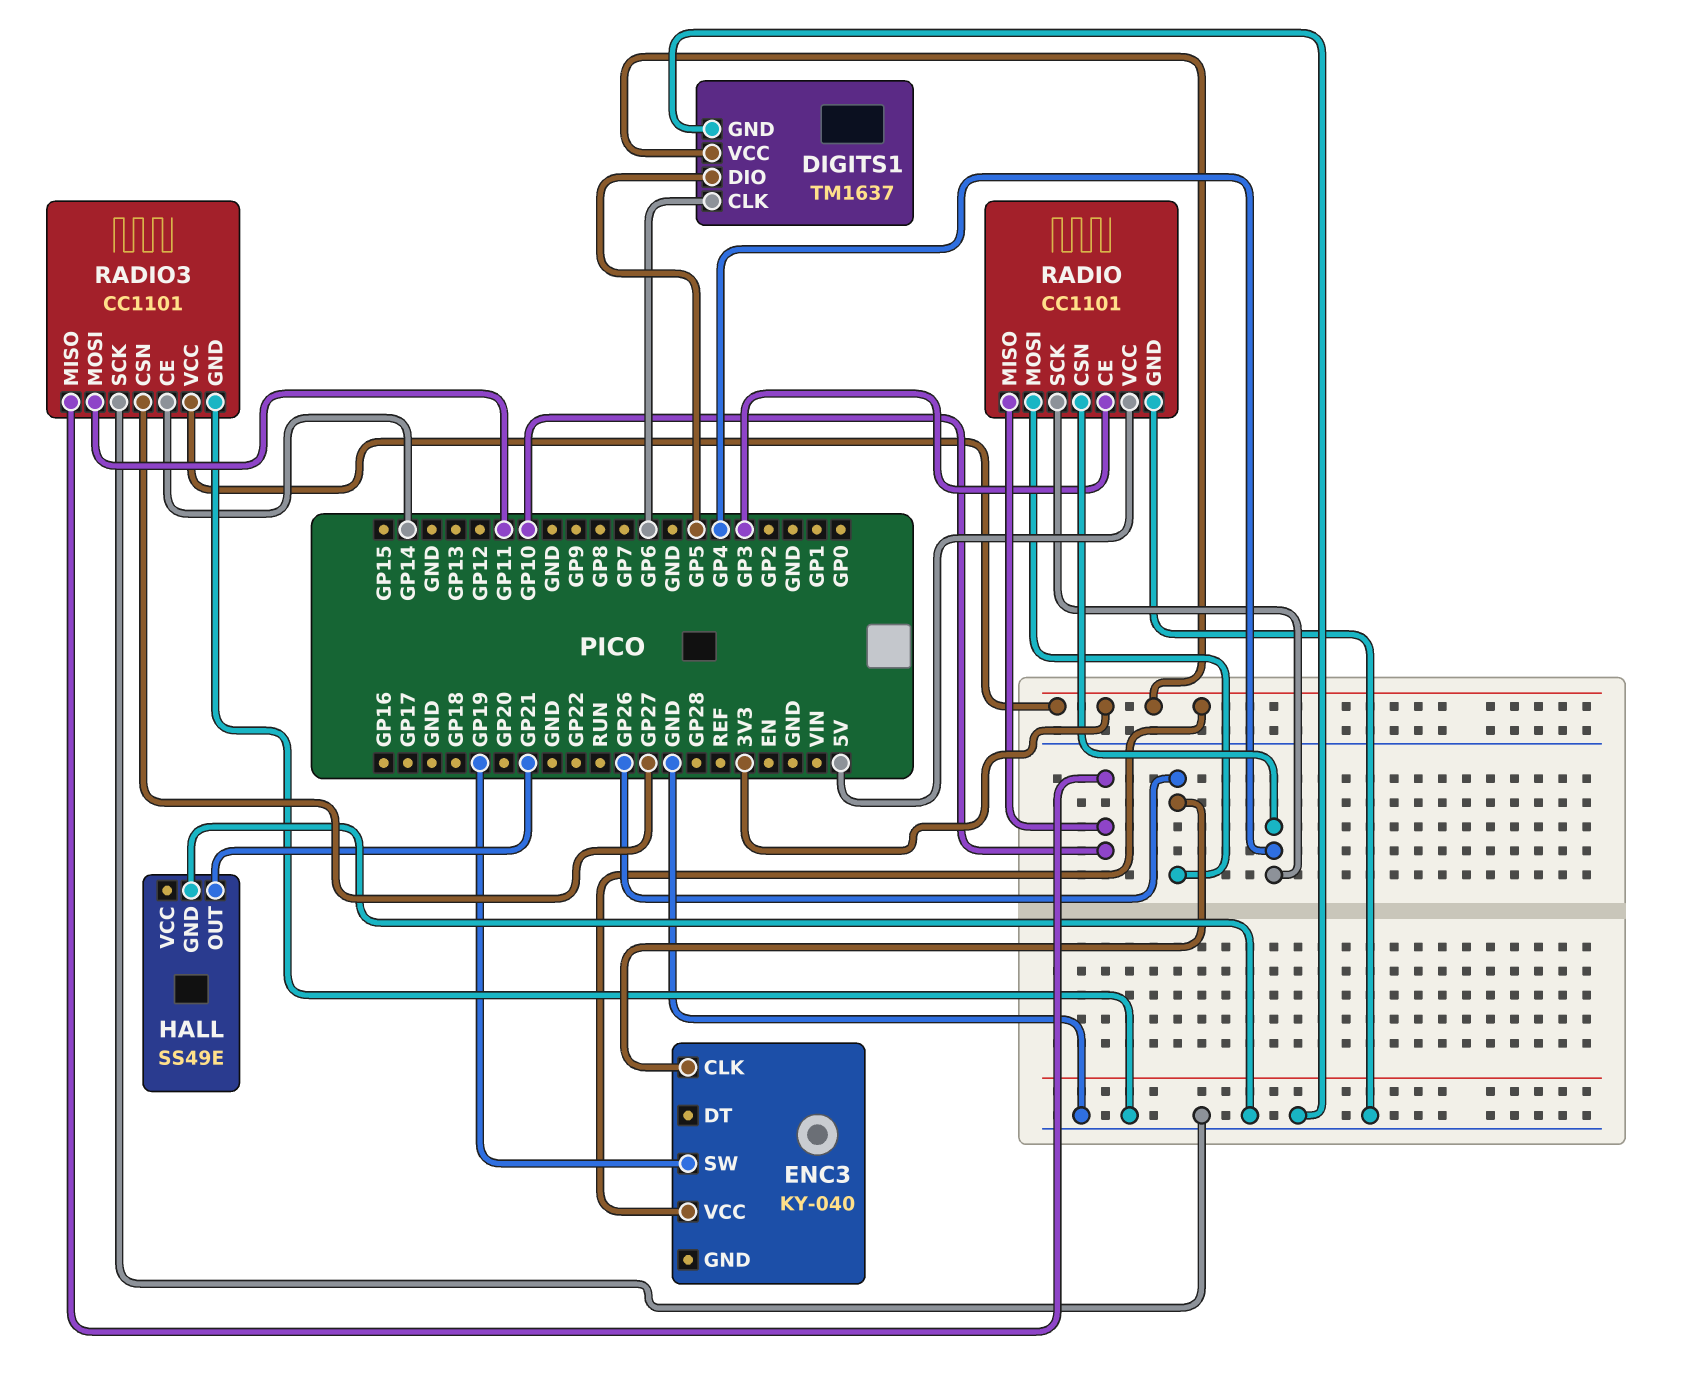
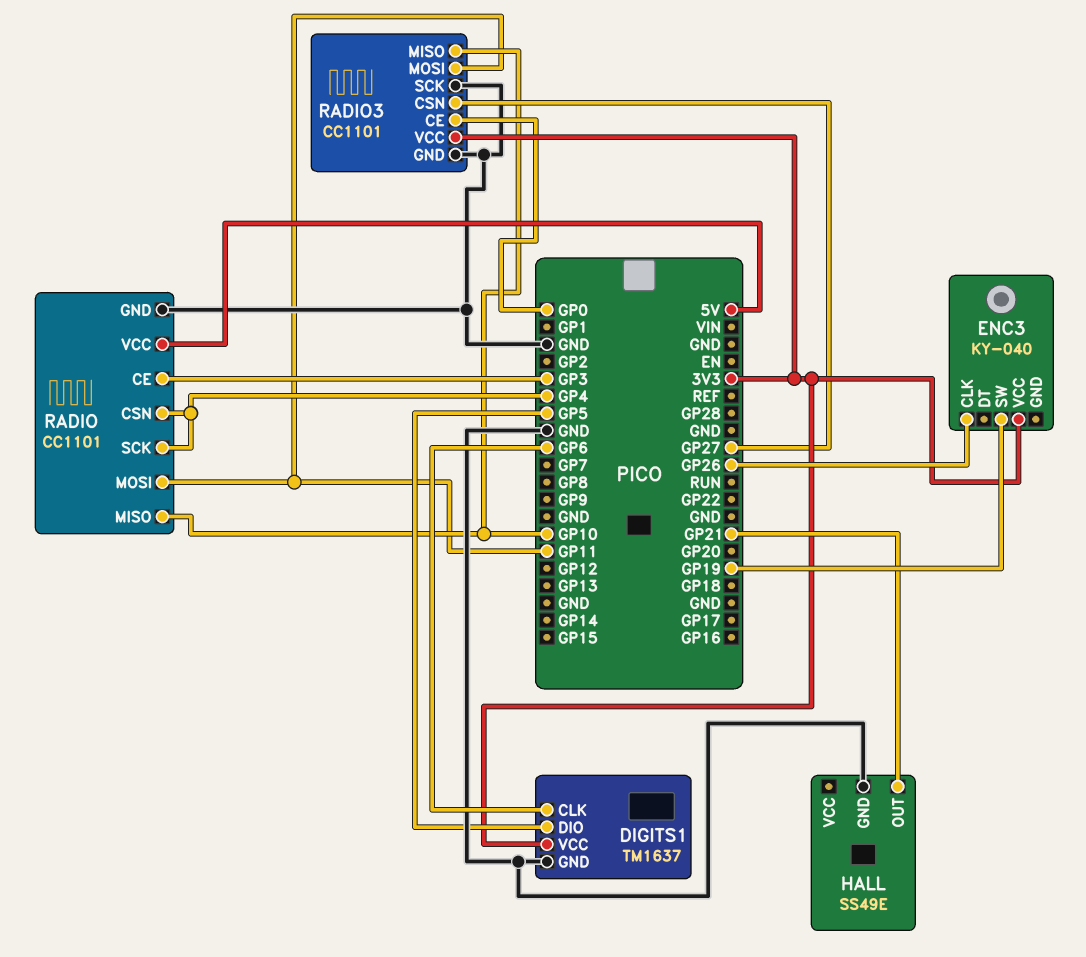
RADIO pin MOSI: GP26 -> GP11
RADIO3 pin CE: GP14 -> GP0

